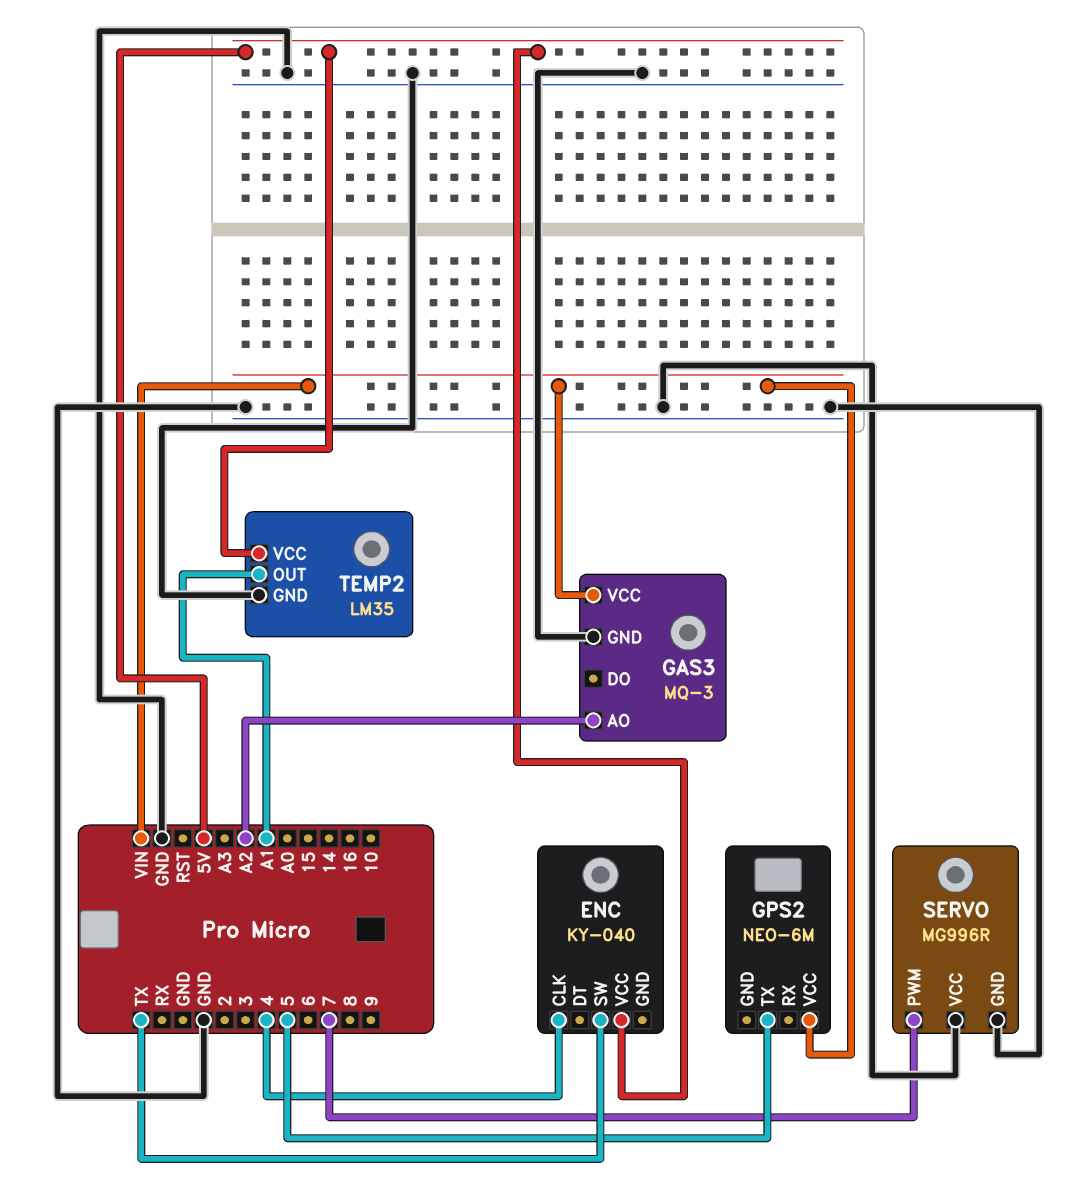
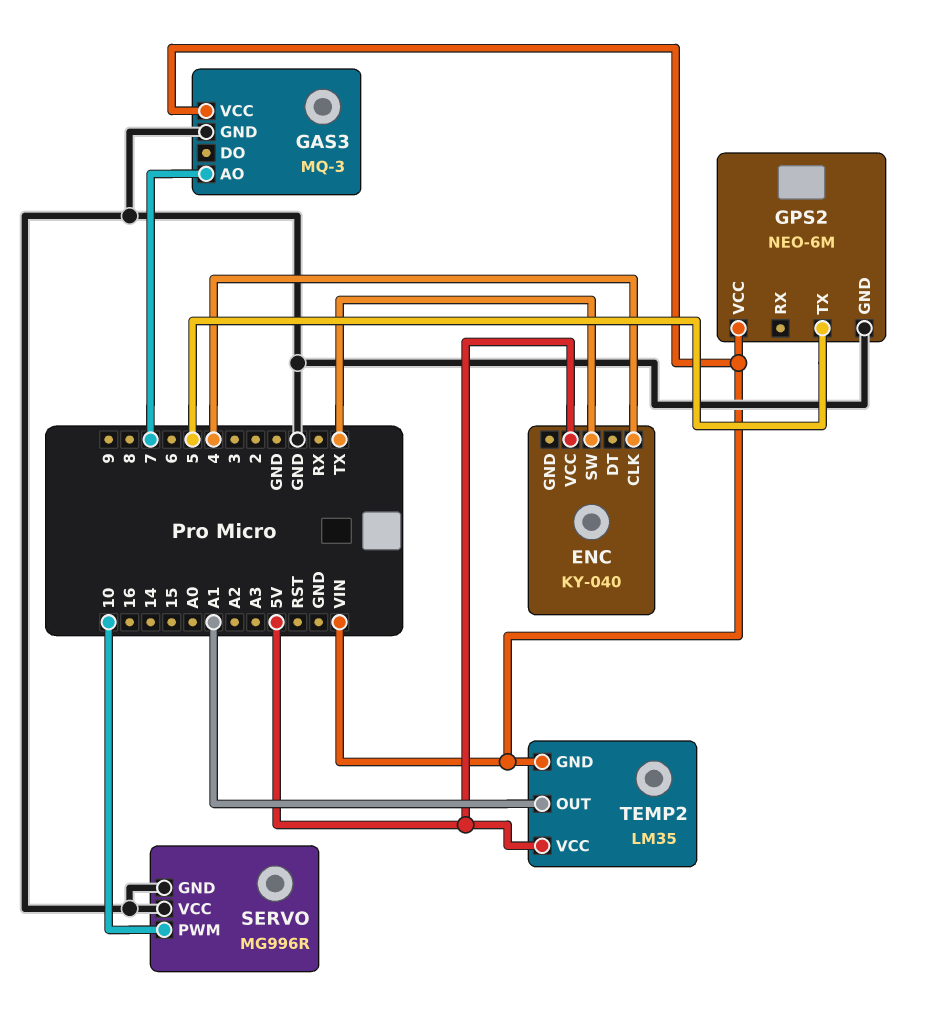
GAS3 pin AO: A2 -> 7
GPS2 pin GND: none -> GND
SERVO pin PWM: 7 -> 10
TEMP2 pin GND: GND -> VIN

